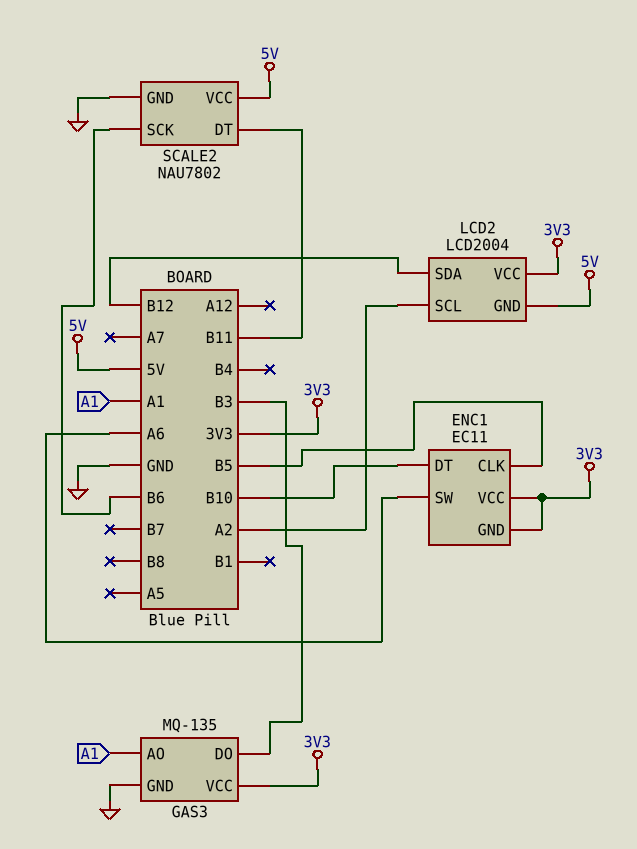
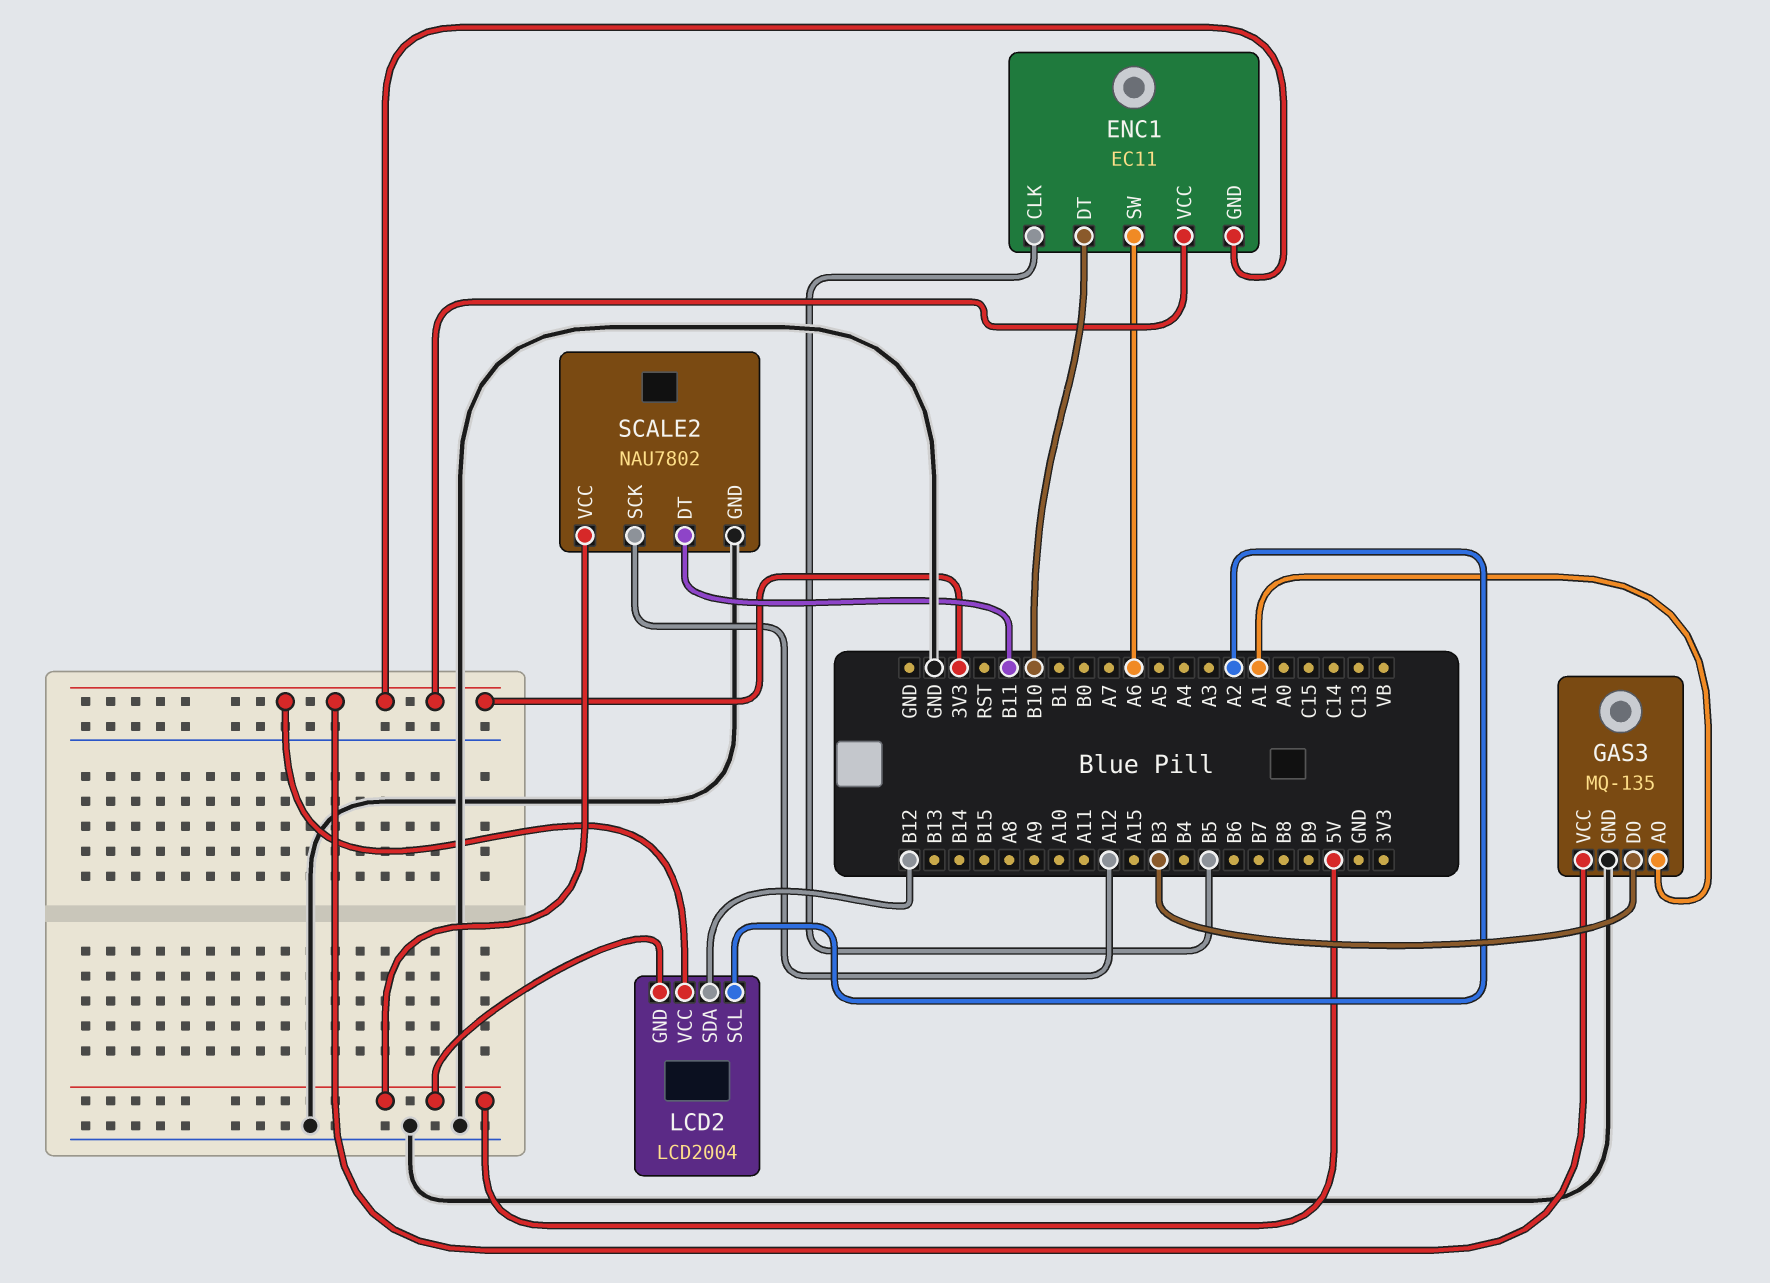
SCALE2 pin SCK: B6 -> A12

